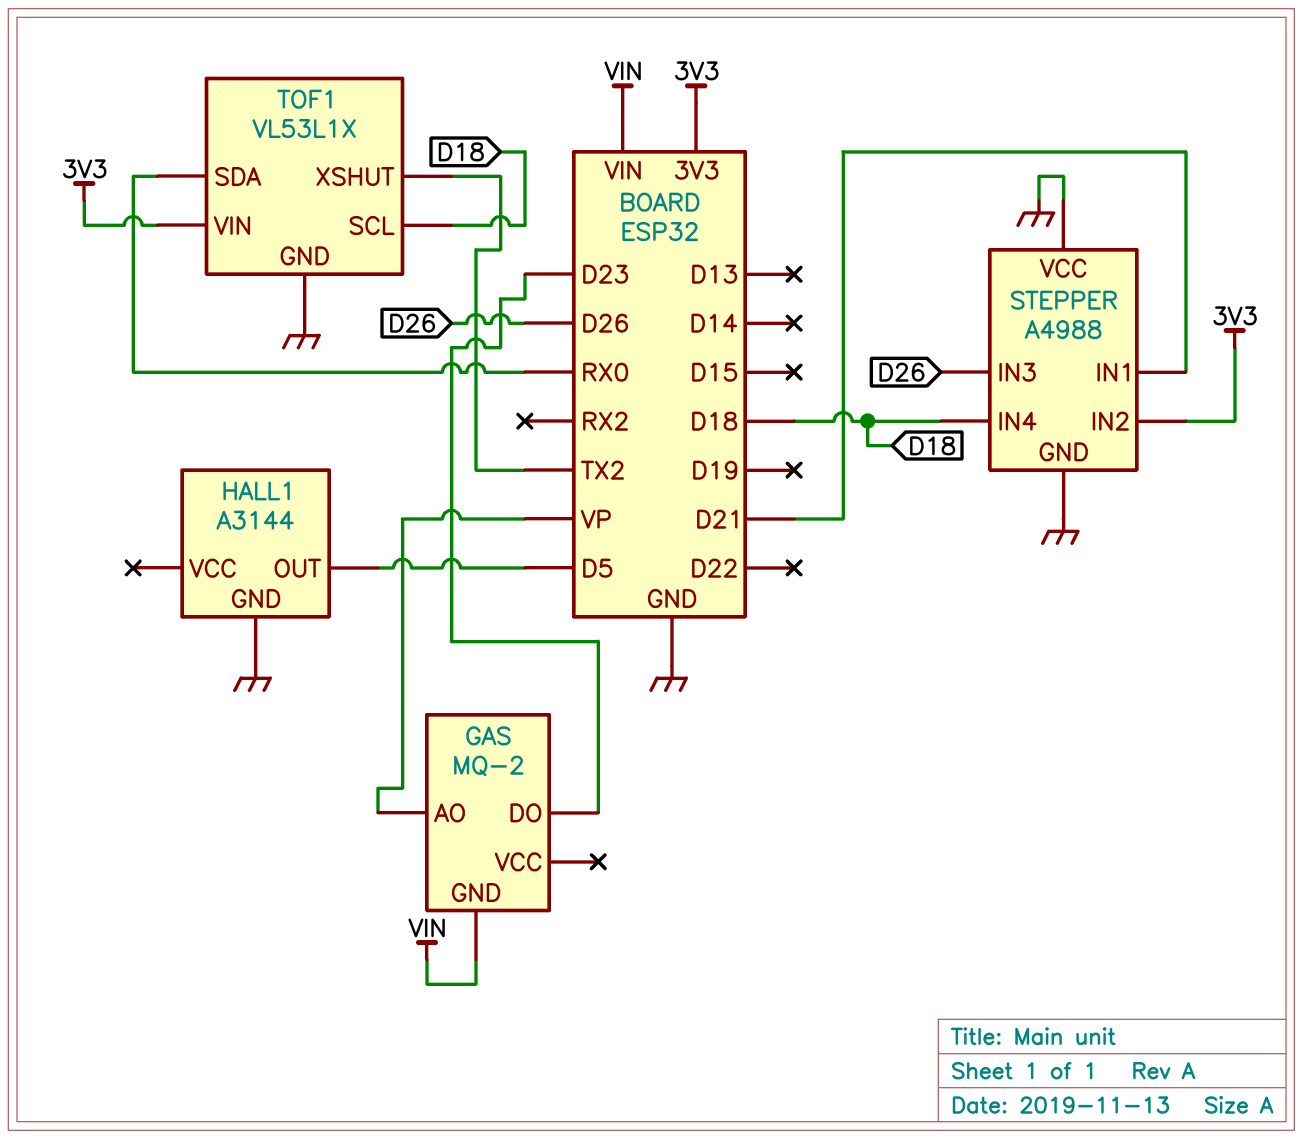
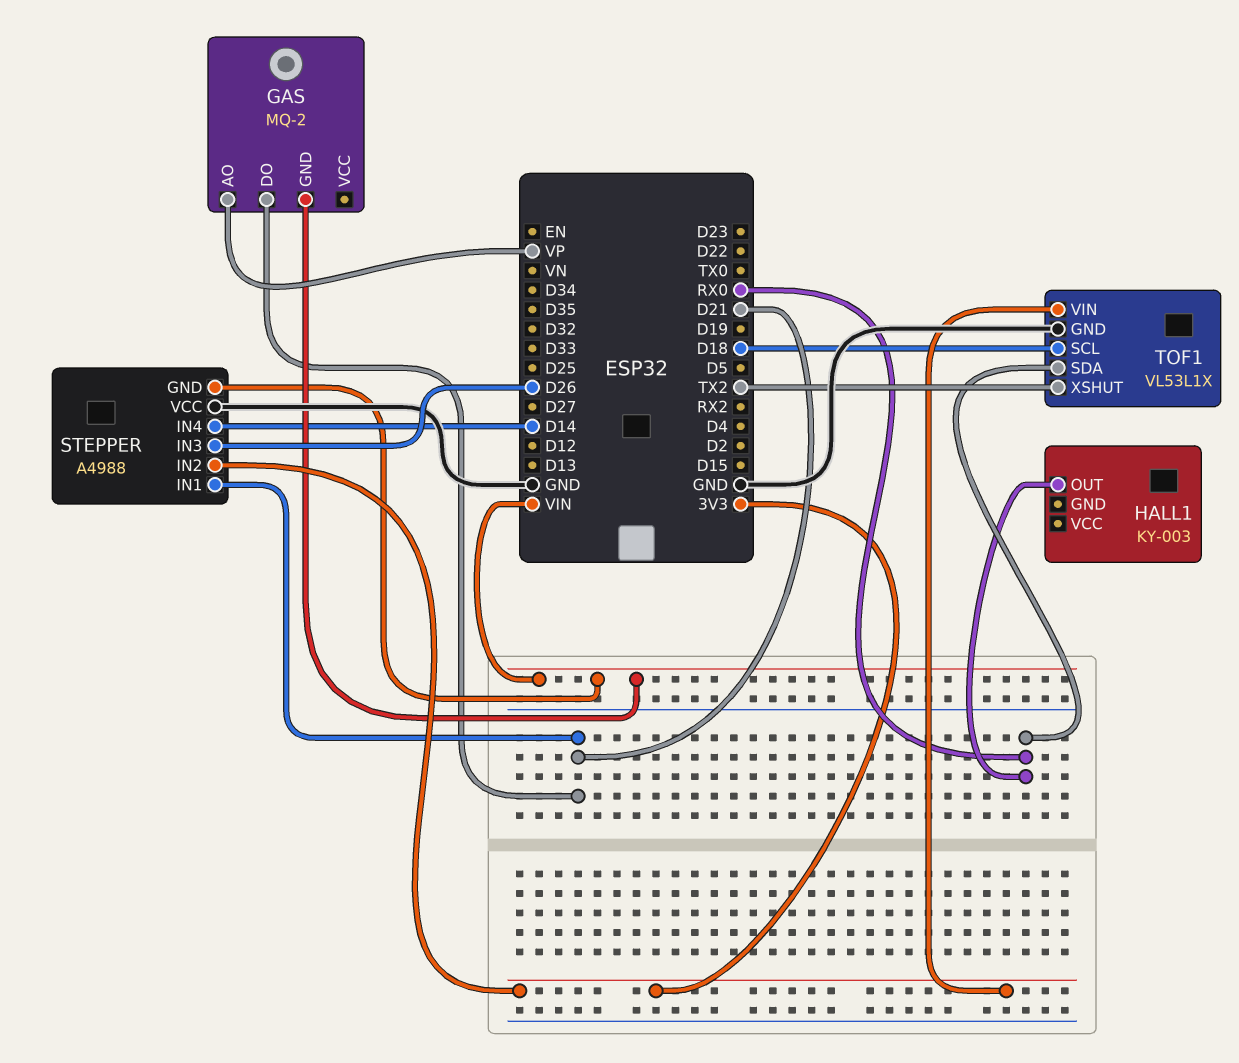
GAS pin DO: D23 -> D21
HALL1: A3144 -> KY-003
HALL1 pin GND: GND -> none
HALL1 pin OUT: D5 -> RX0
STEPPER pin GND: GND -> VIN
STEPPER pin IN4: D18 -> D14

